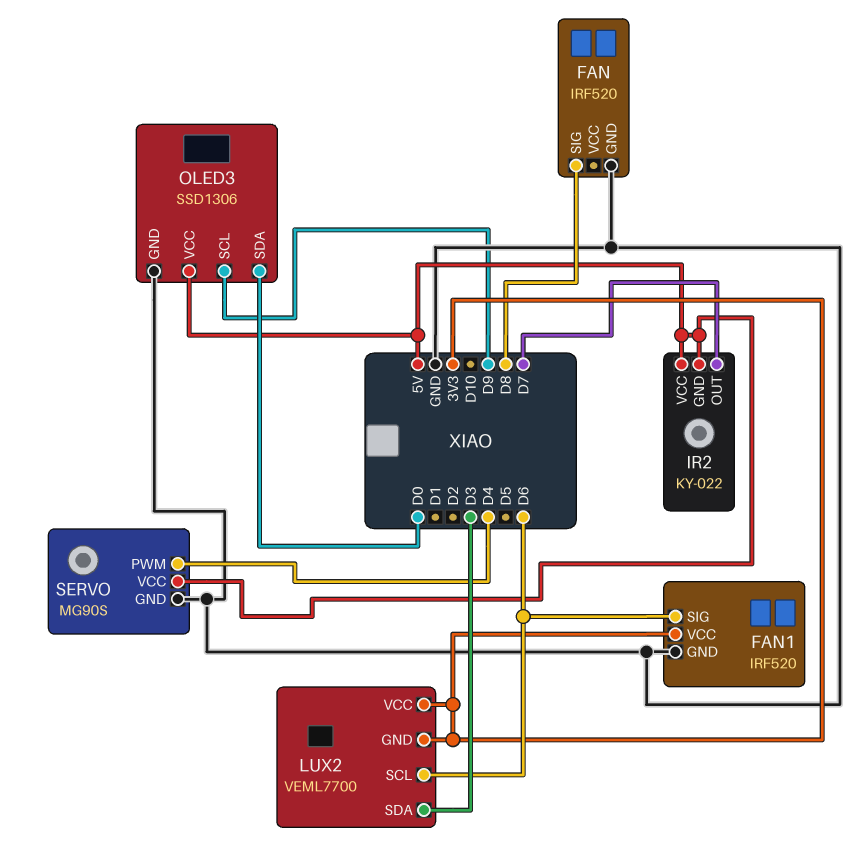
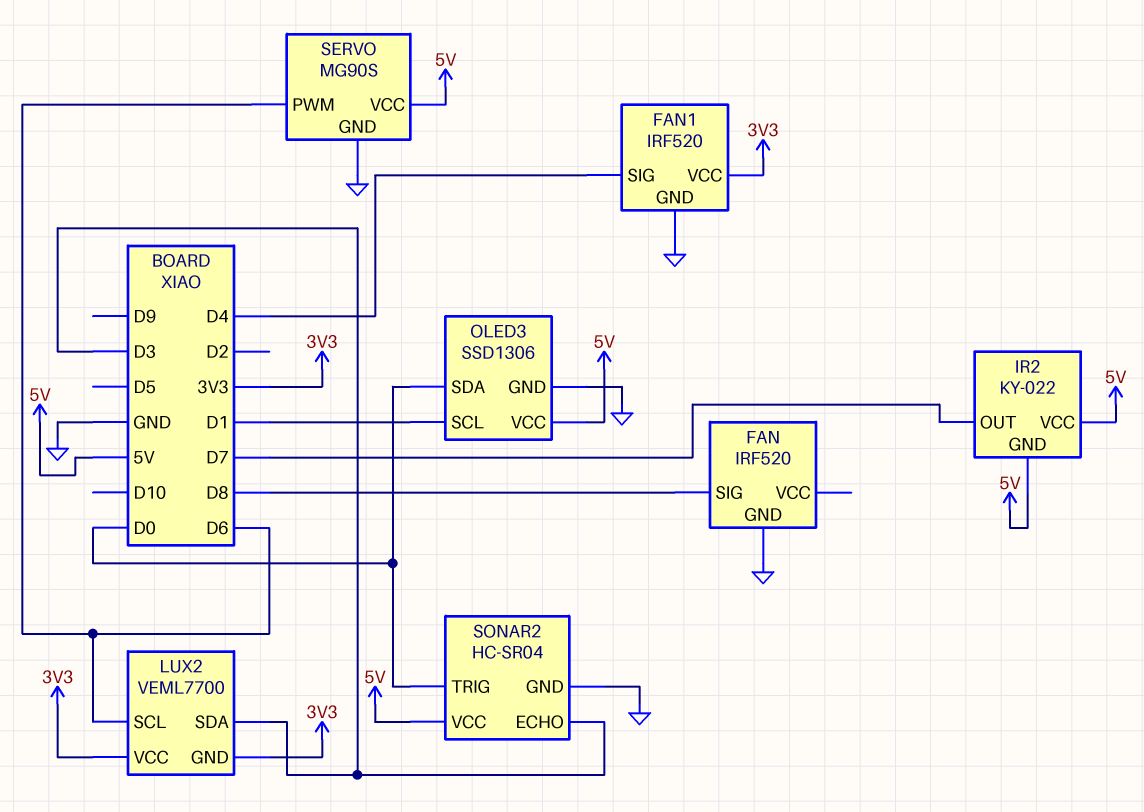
FAN1 pin SIG: D6 -> D4
OLED3 pin SCL: D9 -> D1
SERVO pin PWM: D4 -> D6
SONAR2: none -> HC-SR04
SONAR2 pin ECHO: none -> D3
SONAR2 pin GND: none -> GND
SONAR2 pin TRIG: none -> D0
SONAR2 pin VCC: none -> 5V

